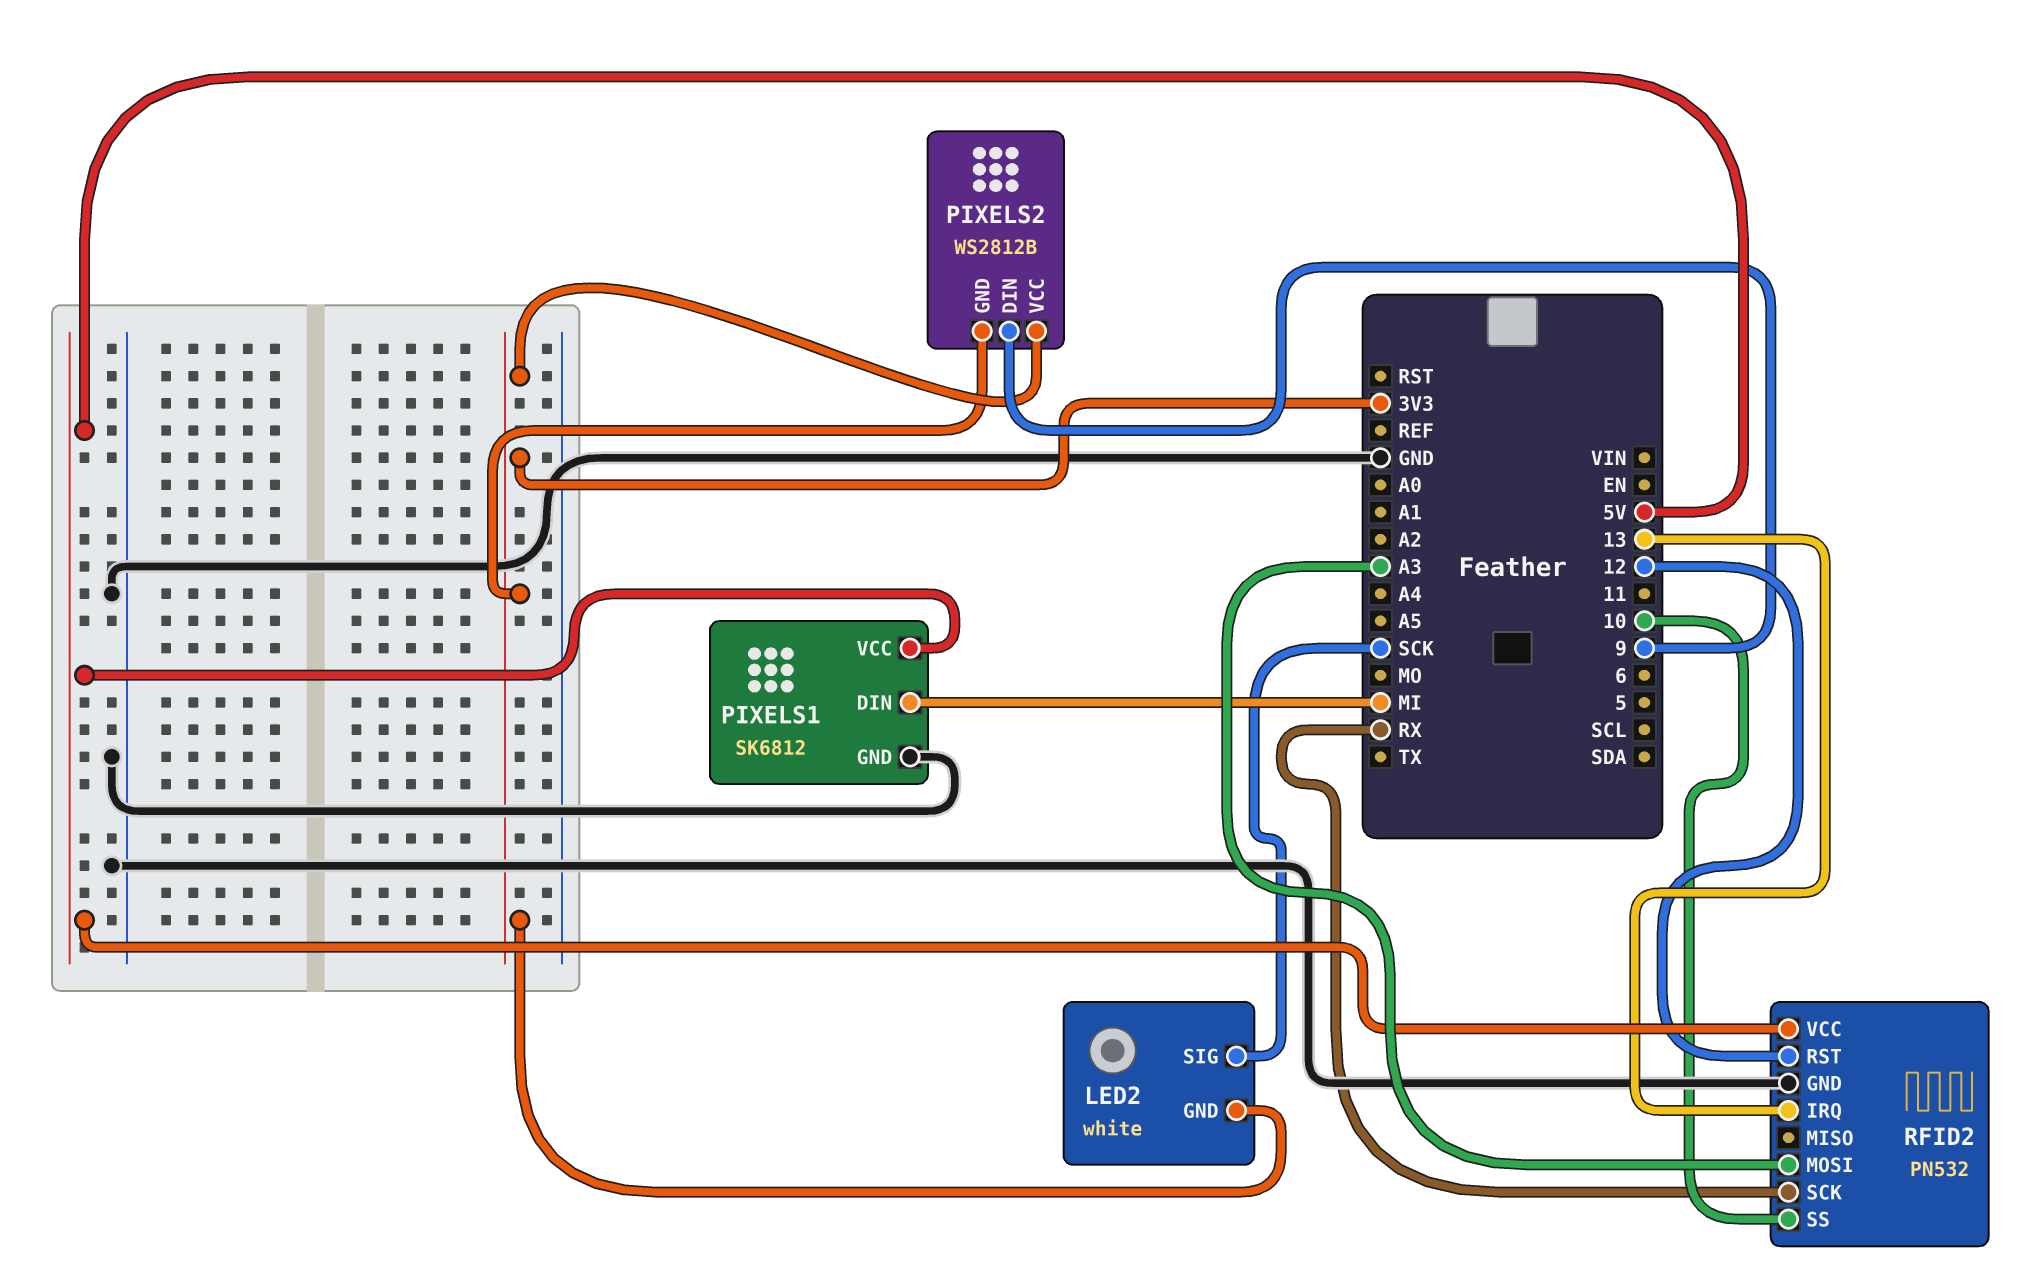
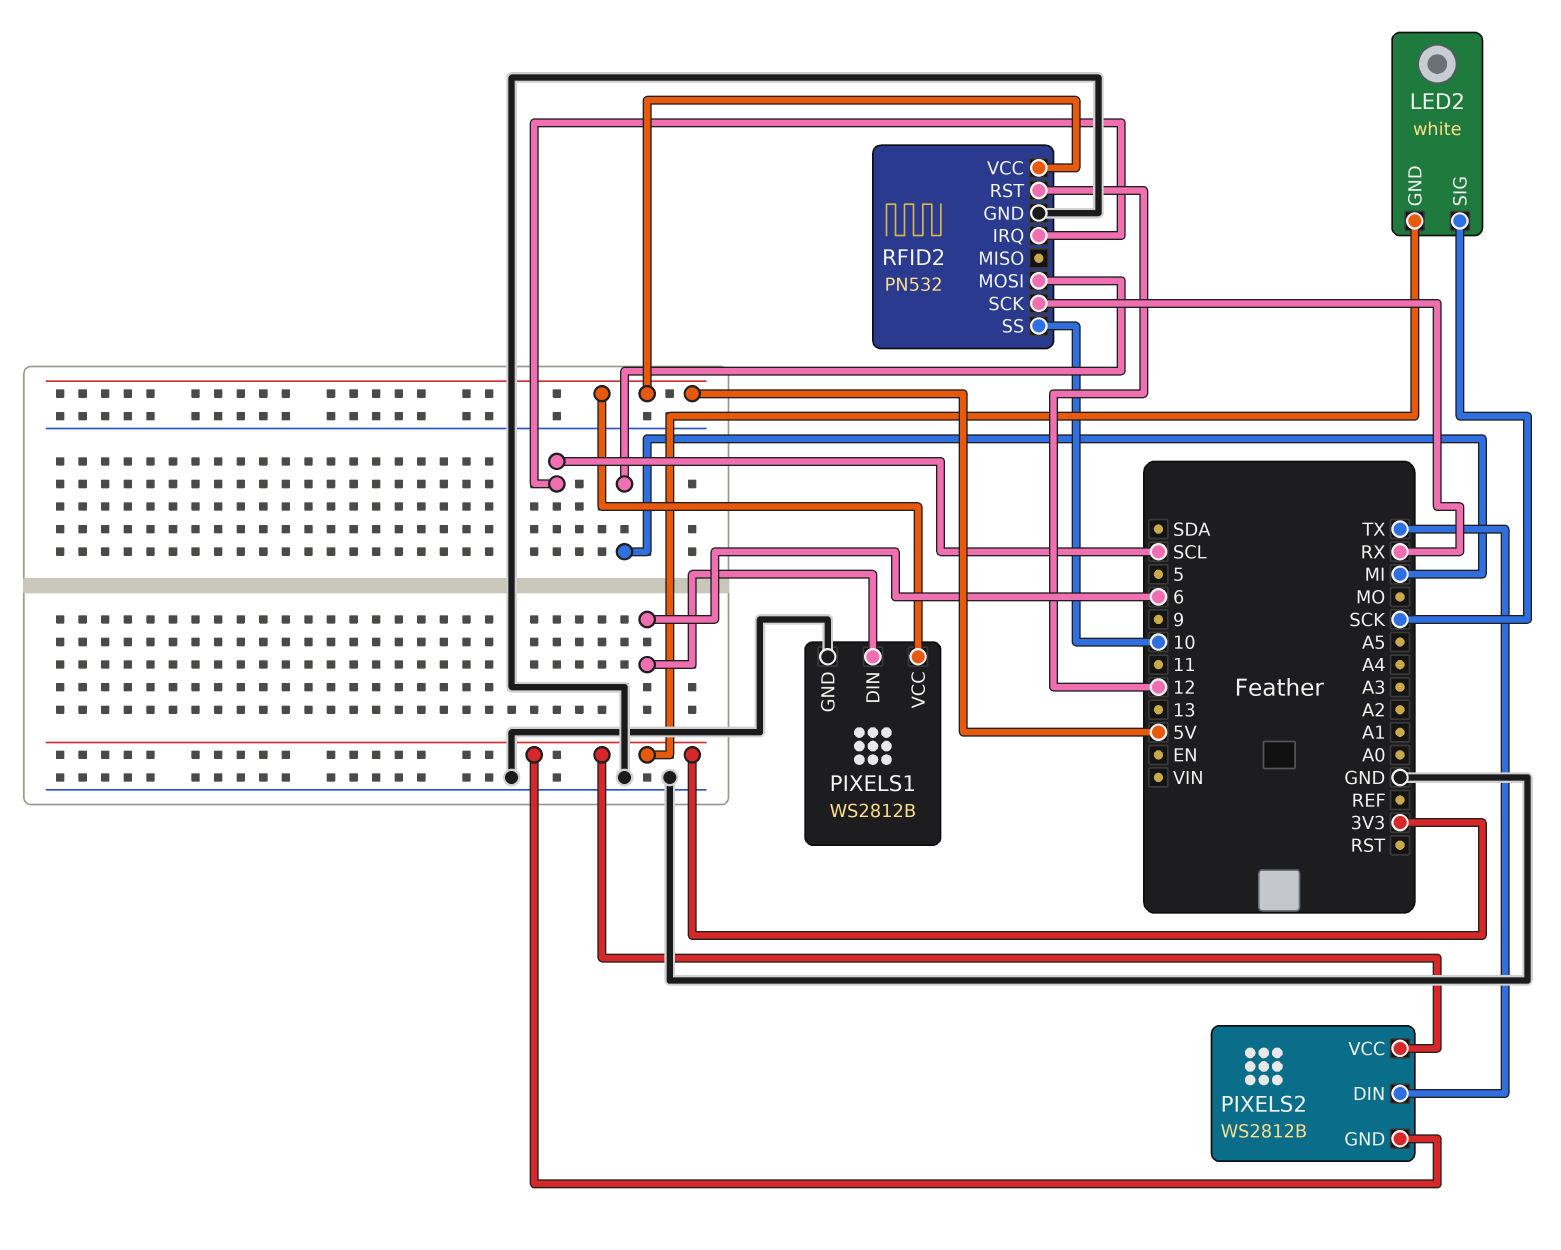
PIXELS1: SK6812 -> WS2812B
PIXELS1 pin DIN: MI -> 6
PIXELS2 pin DIN: 9 -> TX
RFID2 pin IRQ: 13 -> SCL
RFID2 pin MOSI: A3 -> MI

